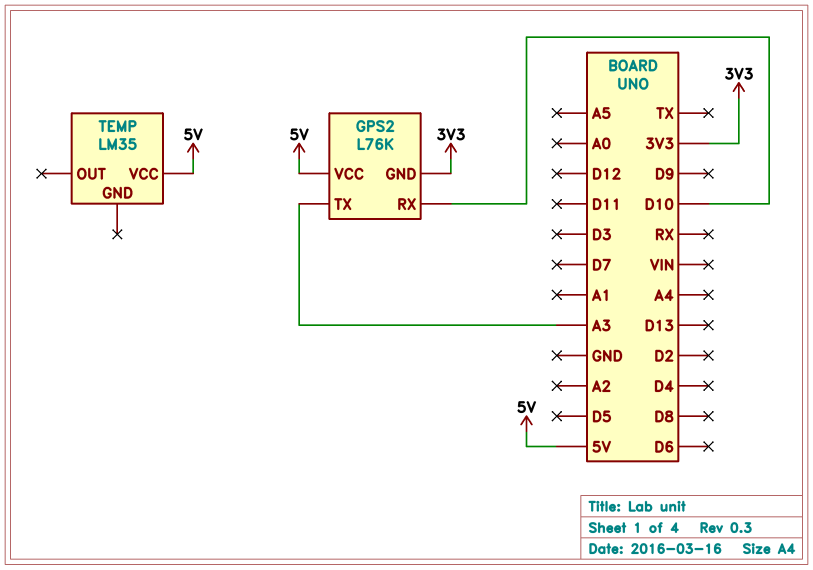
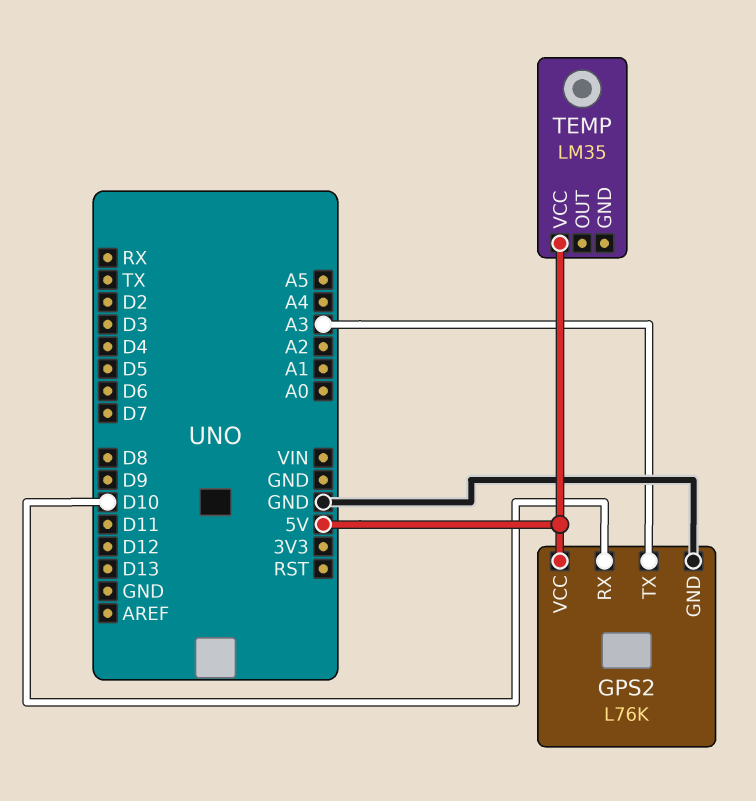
GPS2 pin GND: 3V3 -> GND

